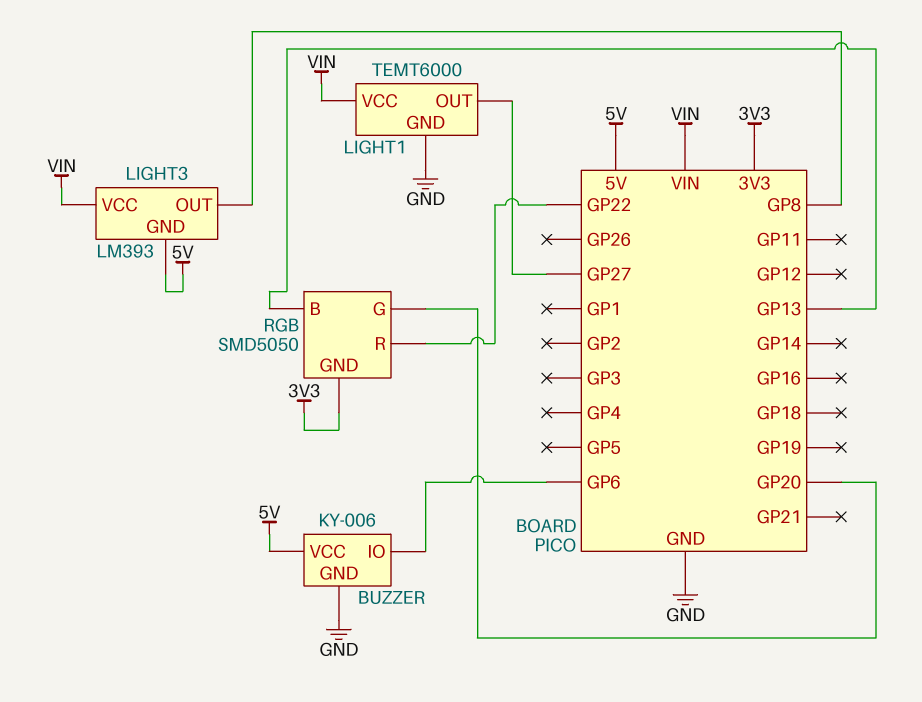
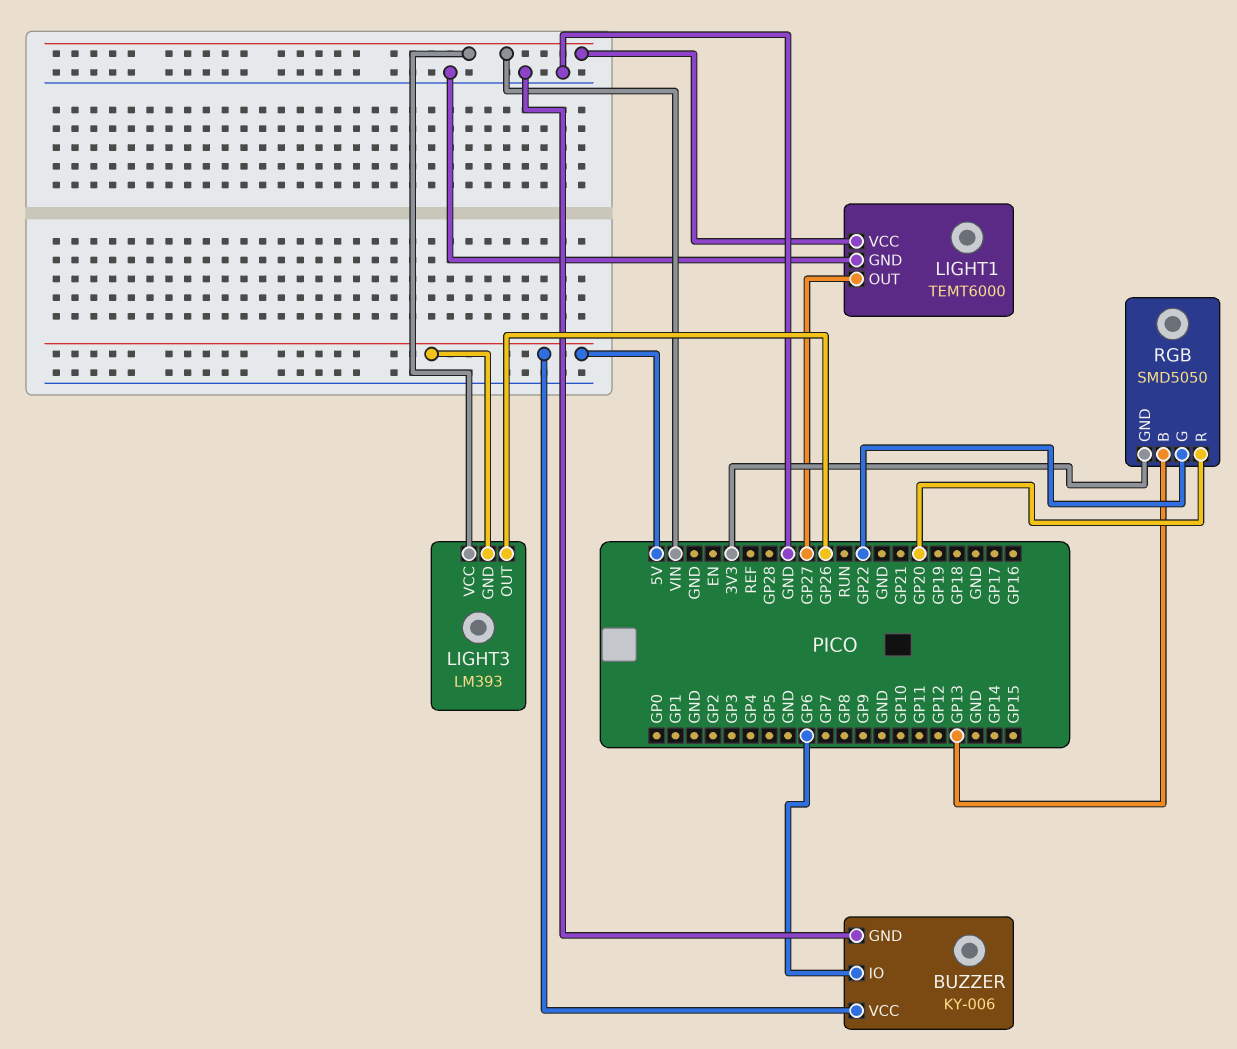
LIGHT3 pin OUT: GP8 -> GP26
RGB pin G: GP20 -> GP22
RGB pin R: GP22 -> GP20

